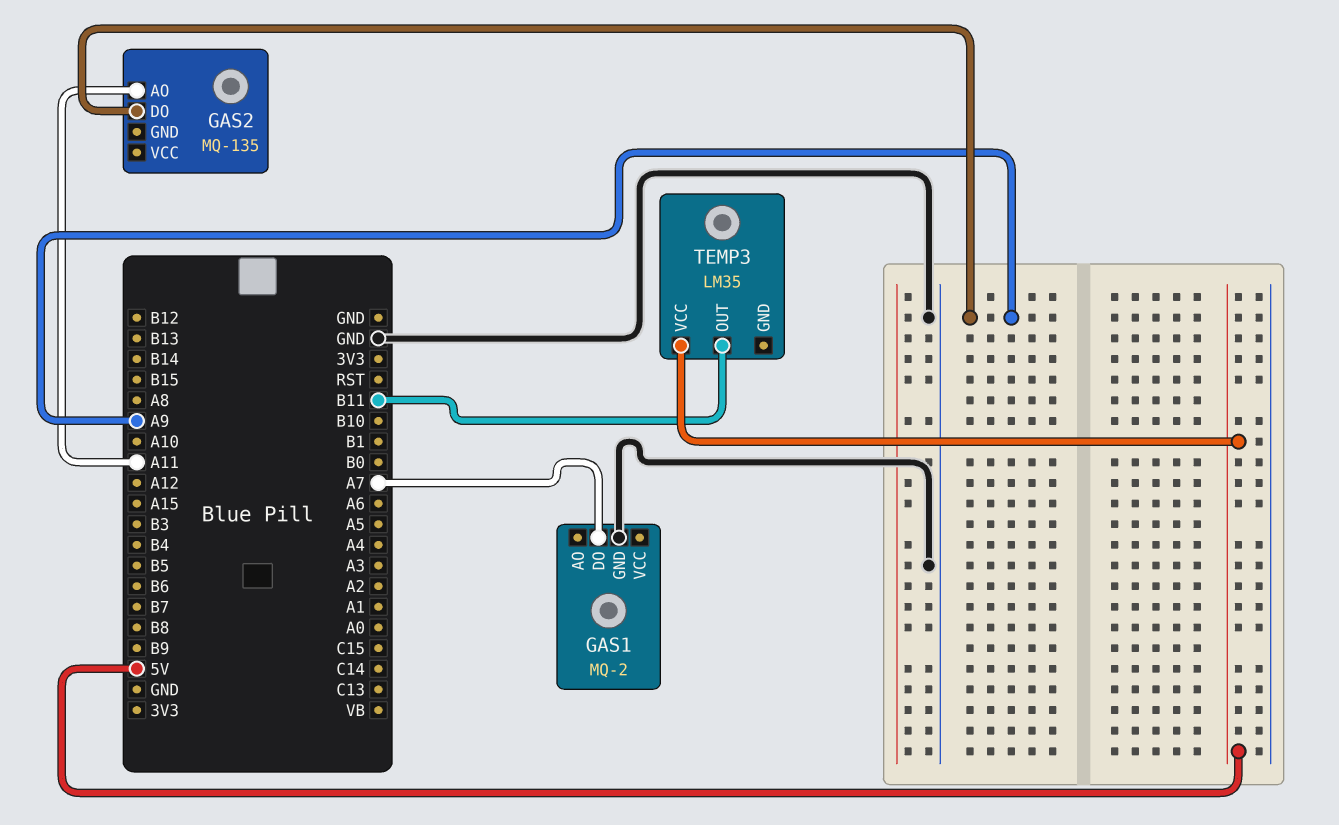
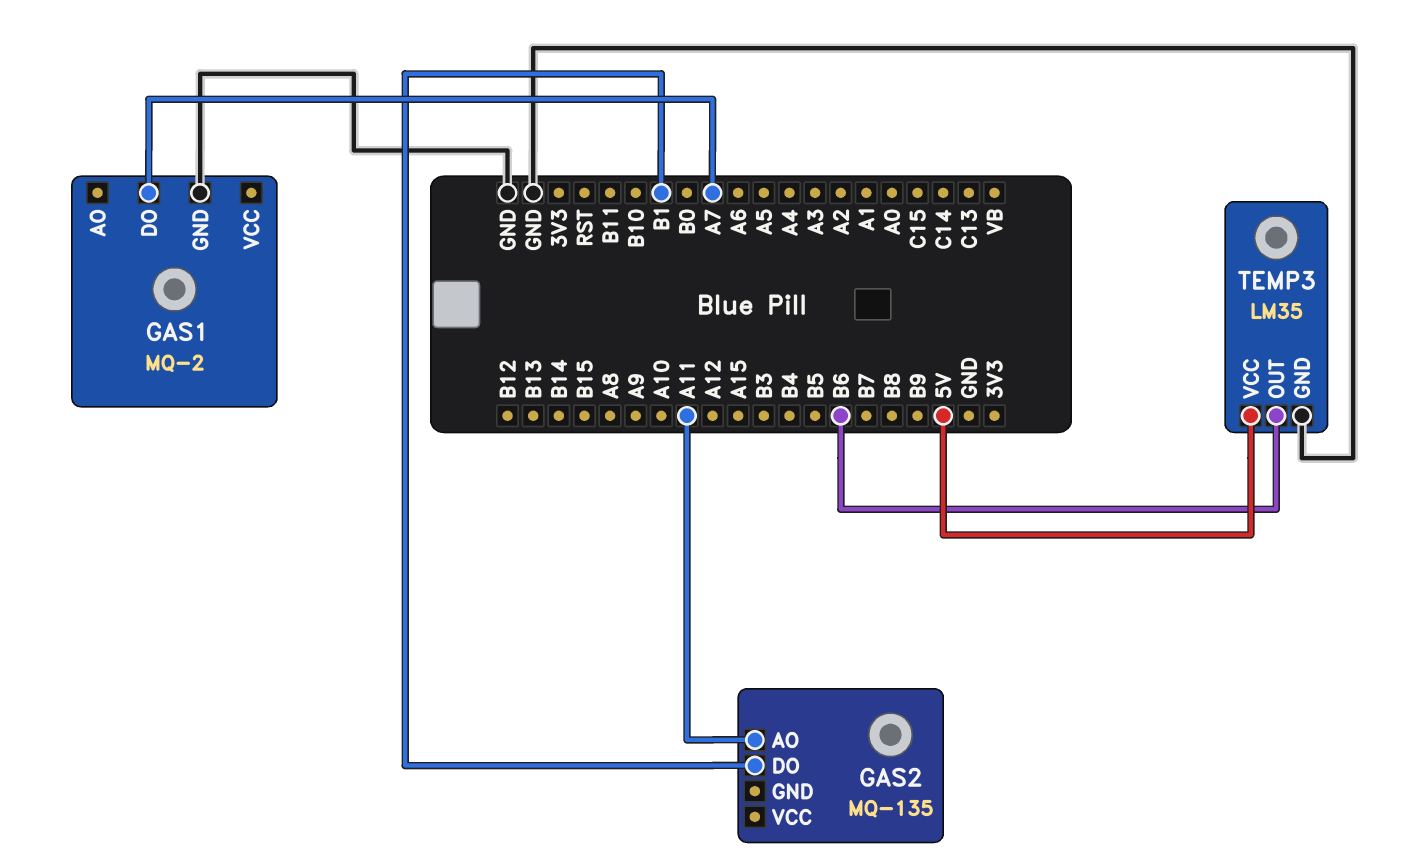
GAS2 pin DO: A9 -> B1
TEMP3 pin GND: none -> GND
TEMP3 pin OUT: B11 -> B6

